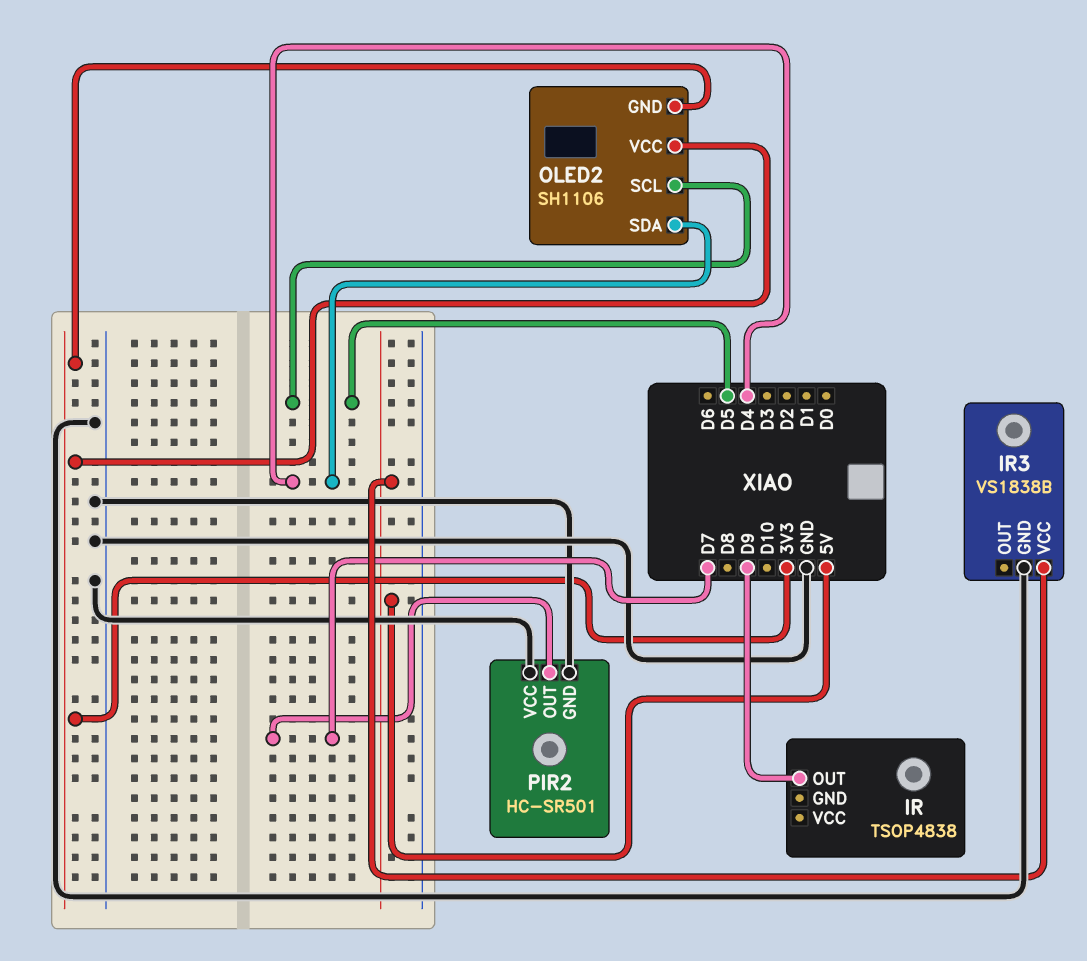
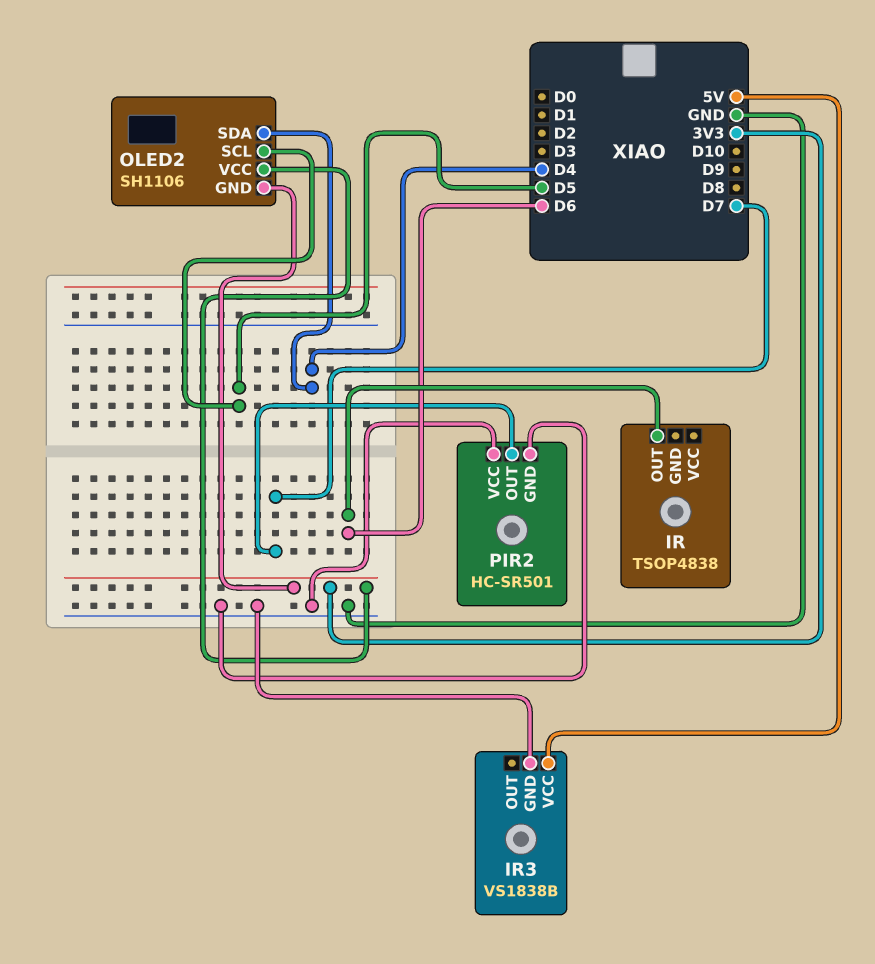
IR pin OUT: D9 -> D6

